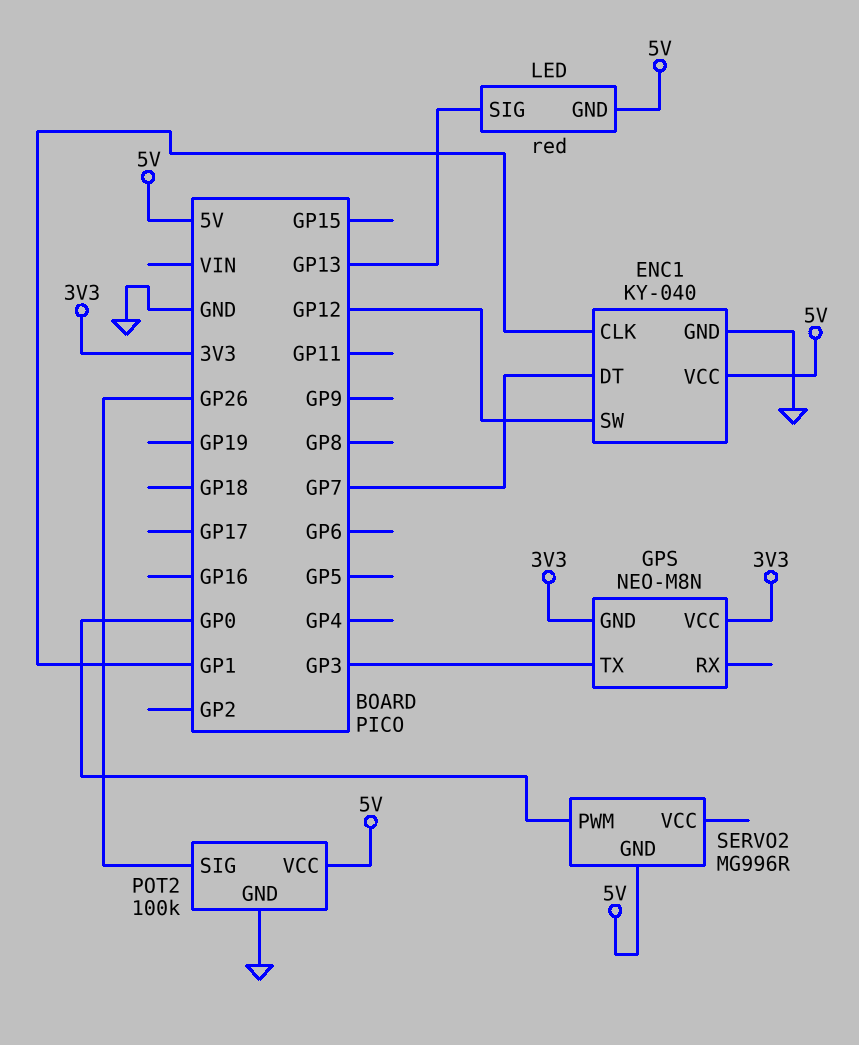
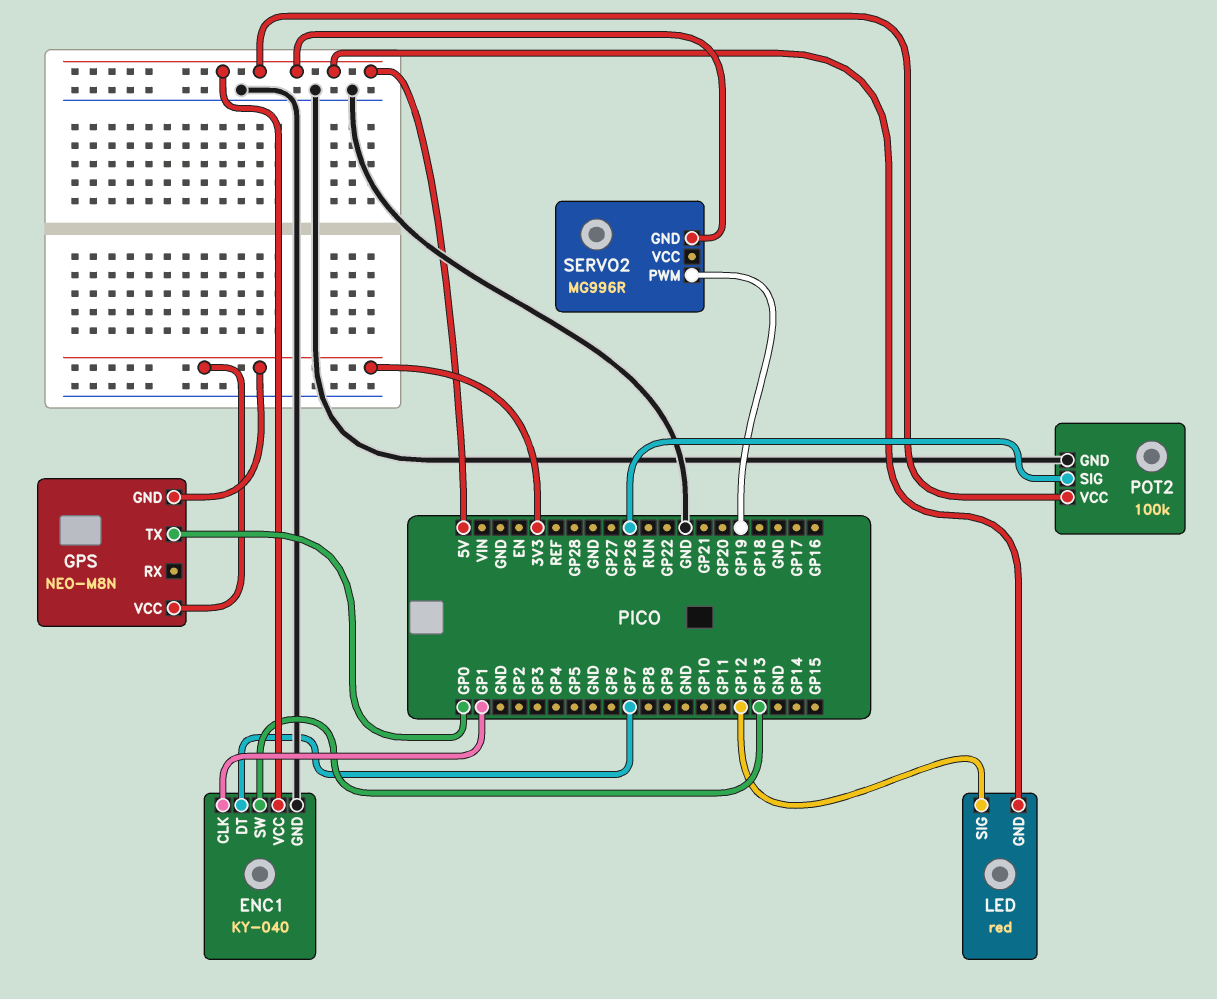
ENC1 pin SW: GP12 -> GP13
GPS pin TX: GP3 -> GP0
LED pin SIG: GP13 -> GP12
SERVO2 pin PWM: GP0 -> GP19

